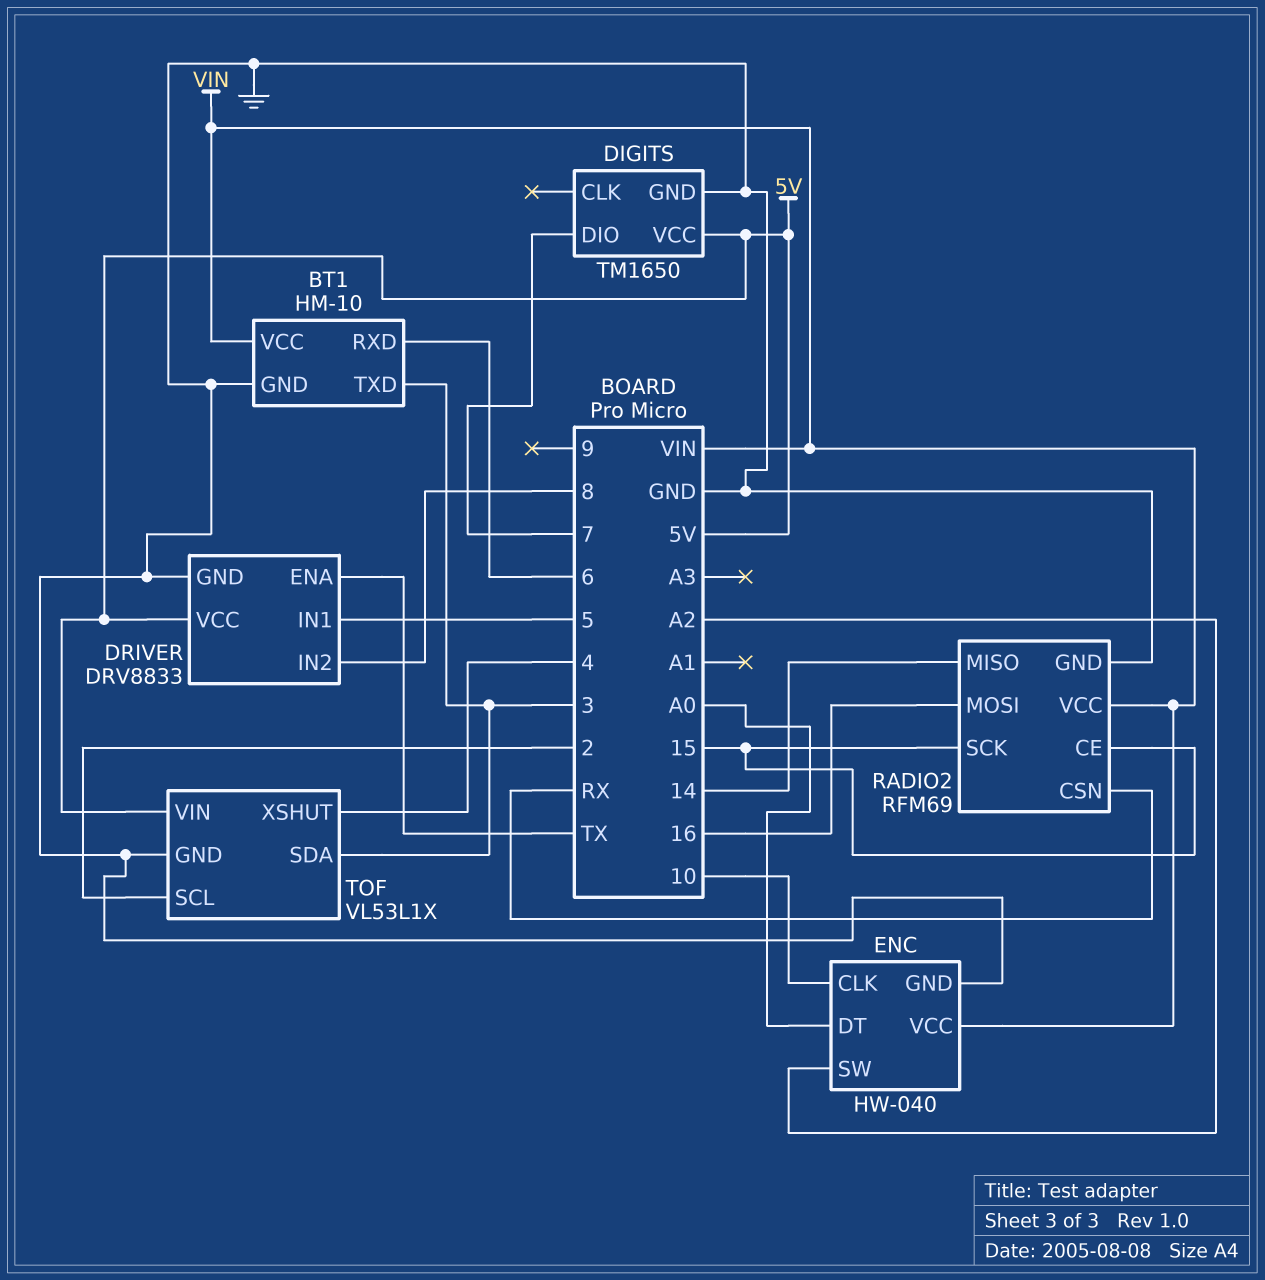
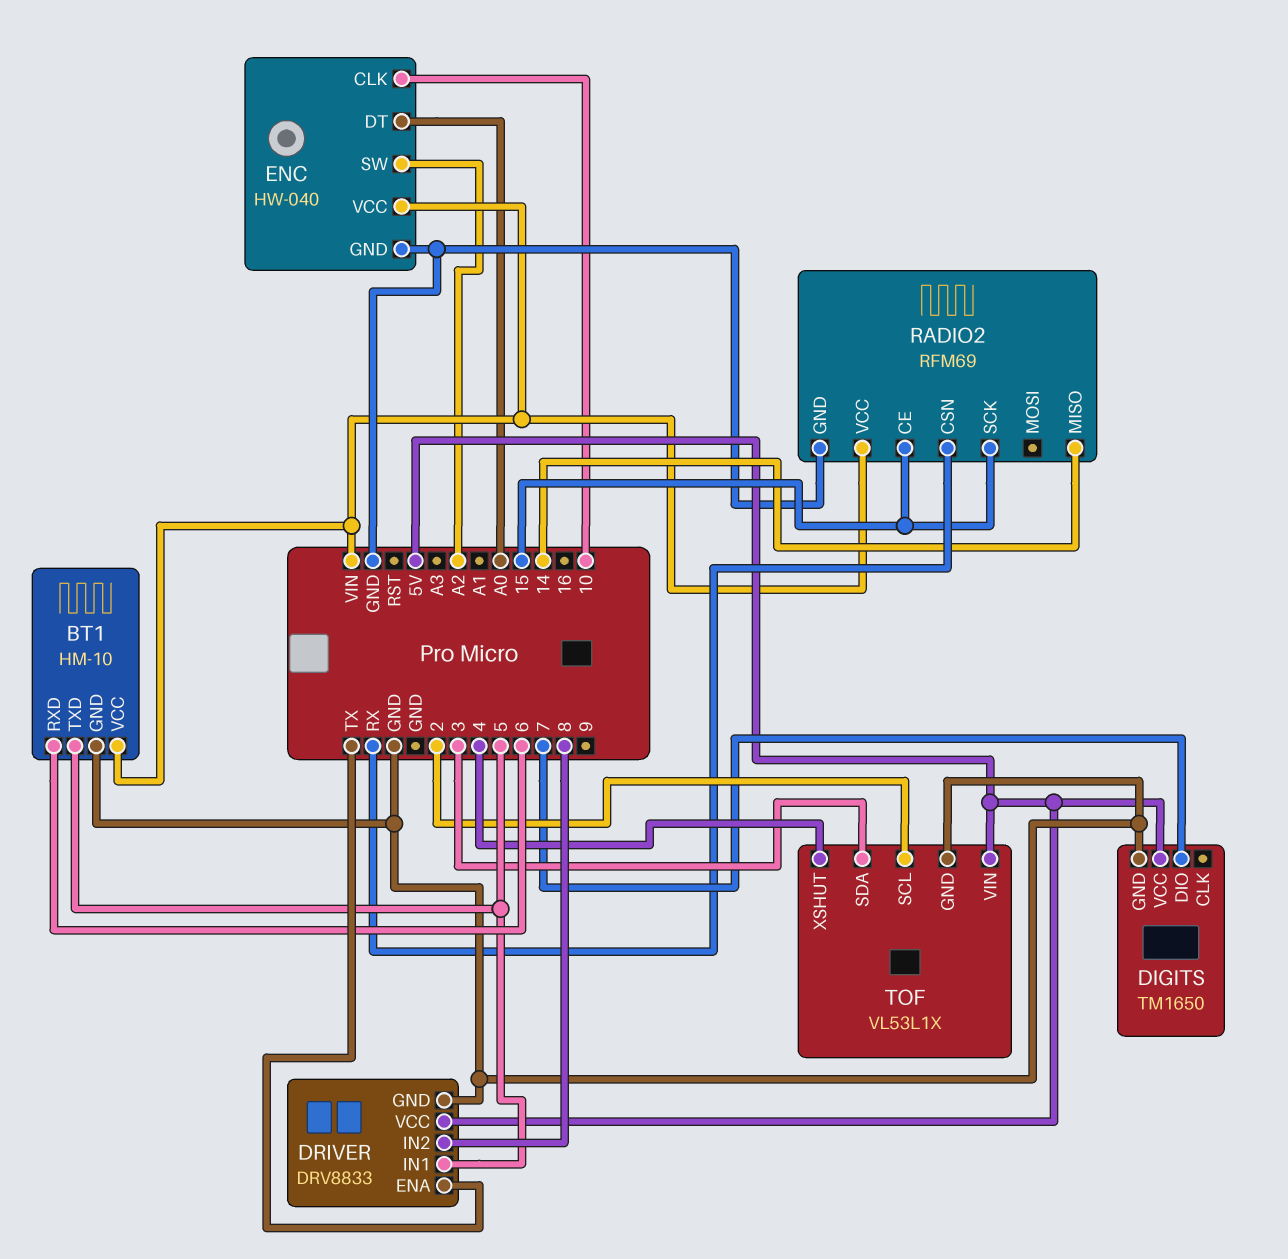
BT1 pin TXD: 3 -> 5
RADIO2 pin MOSI: 16 -> none

